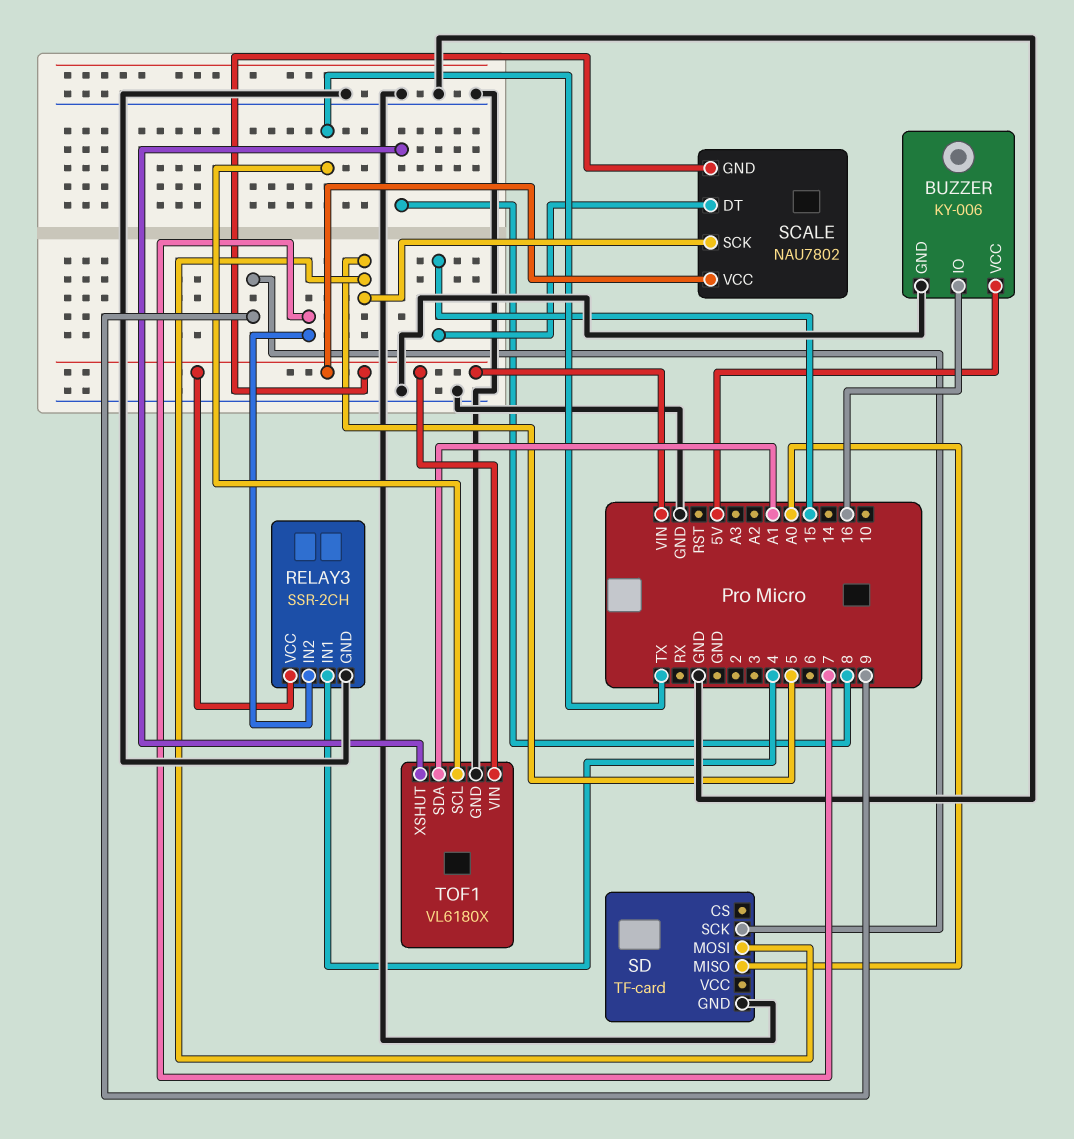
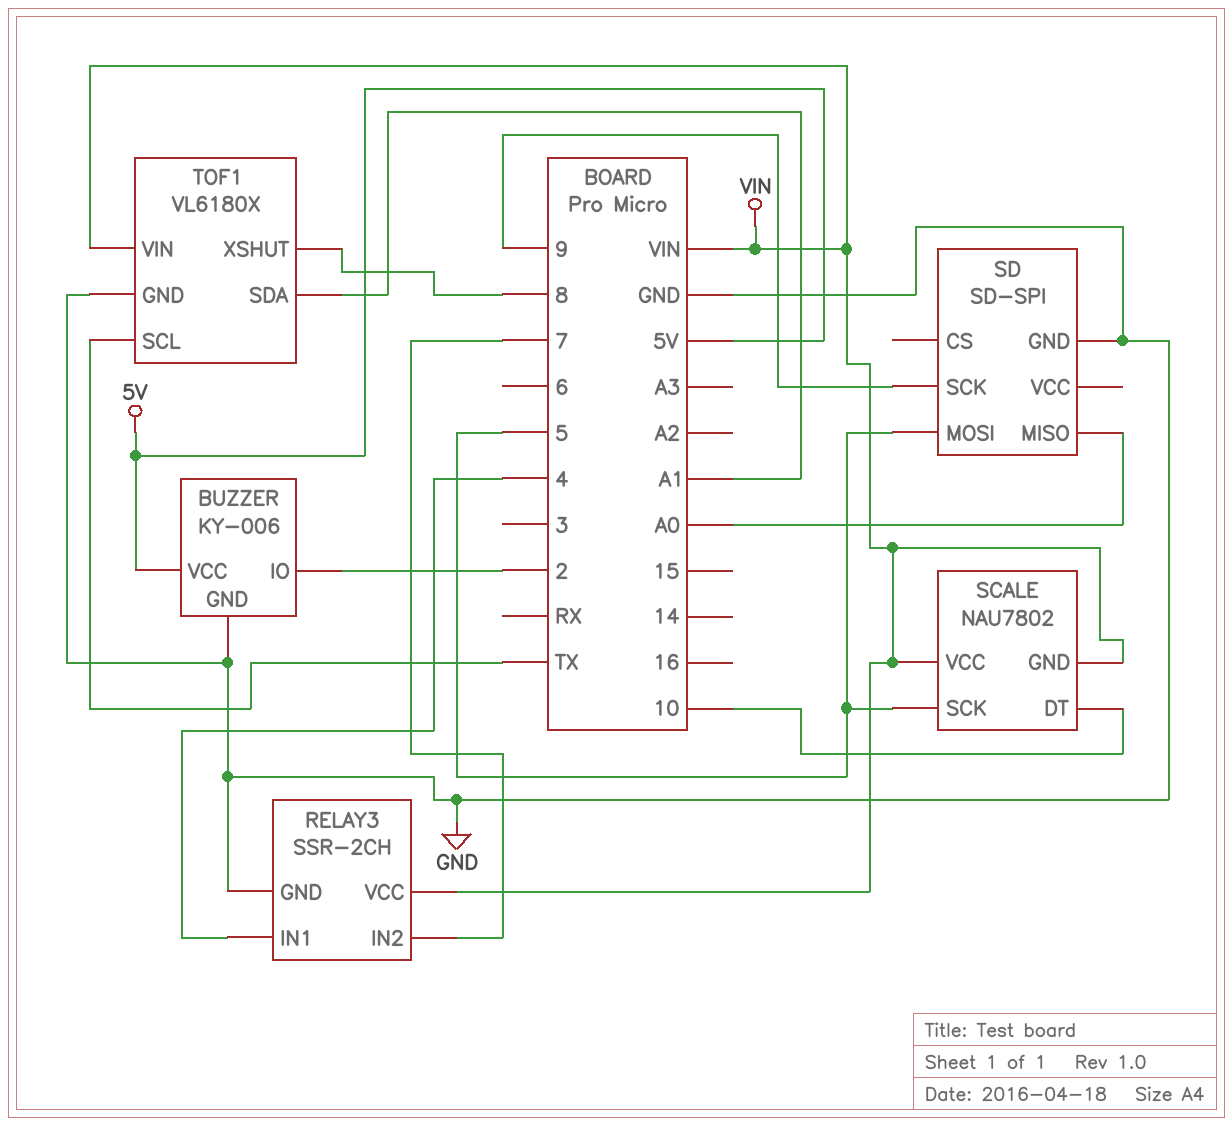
BUZZER pin IO: 16 -> 2
SCALE pin DT: 15 -> 10
SD: TF-card -> SD-SPI

